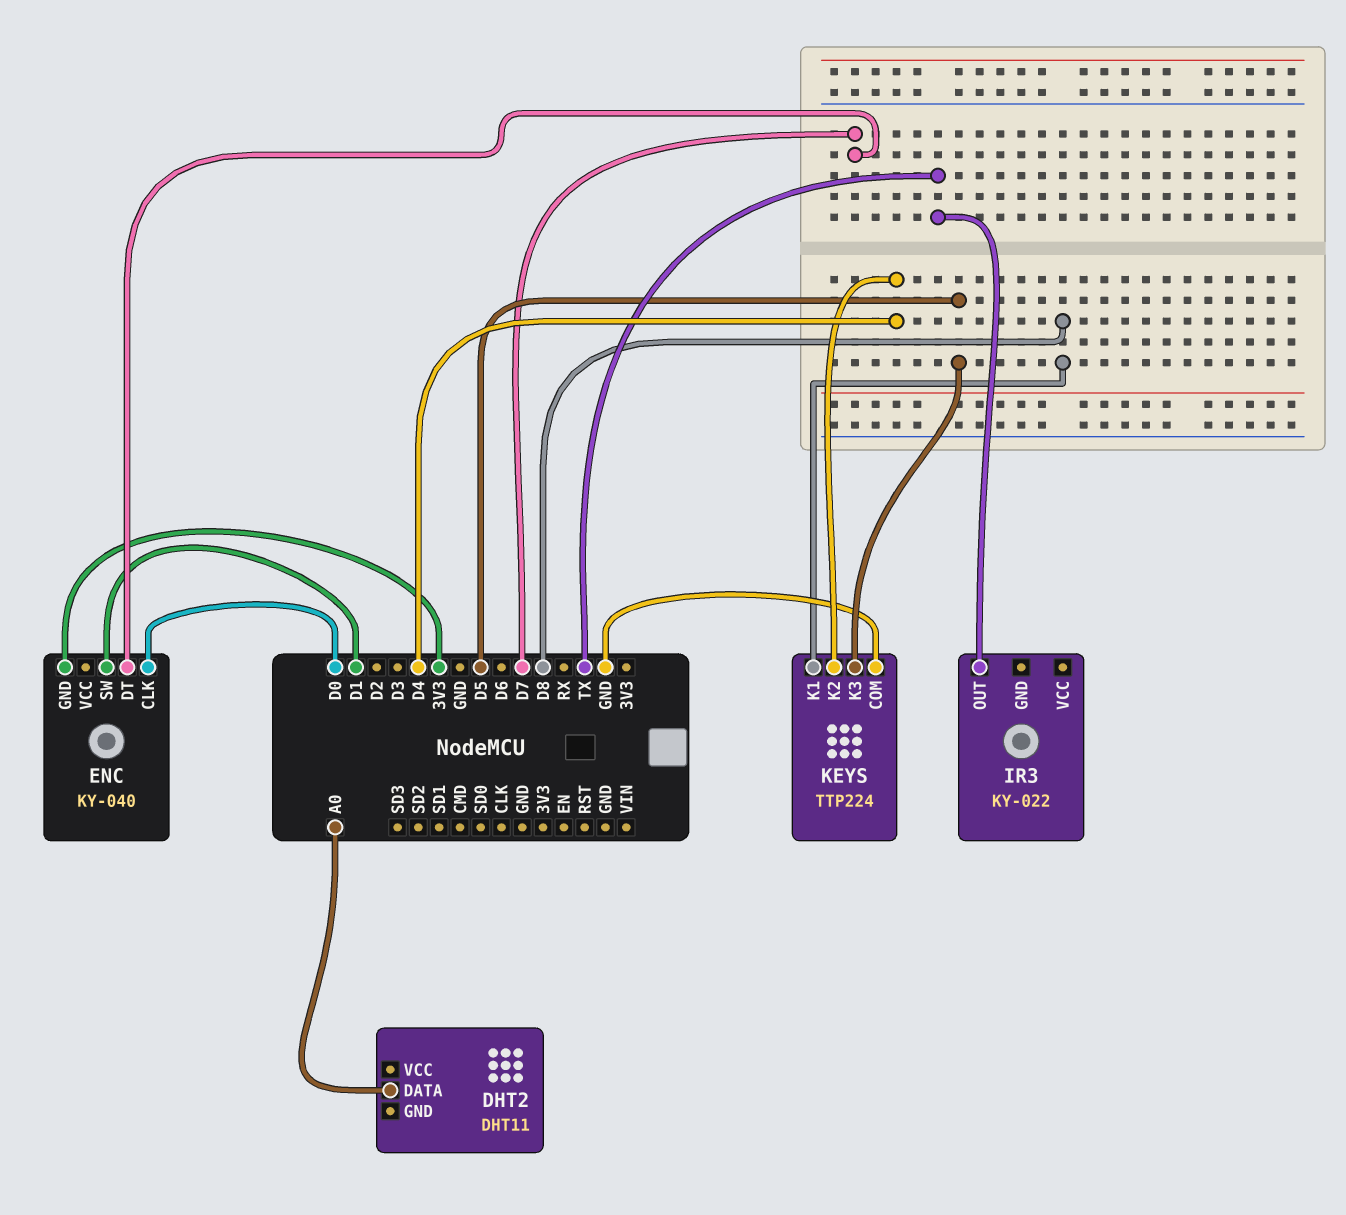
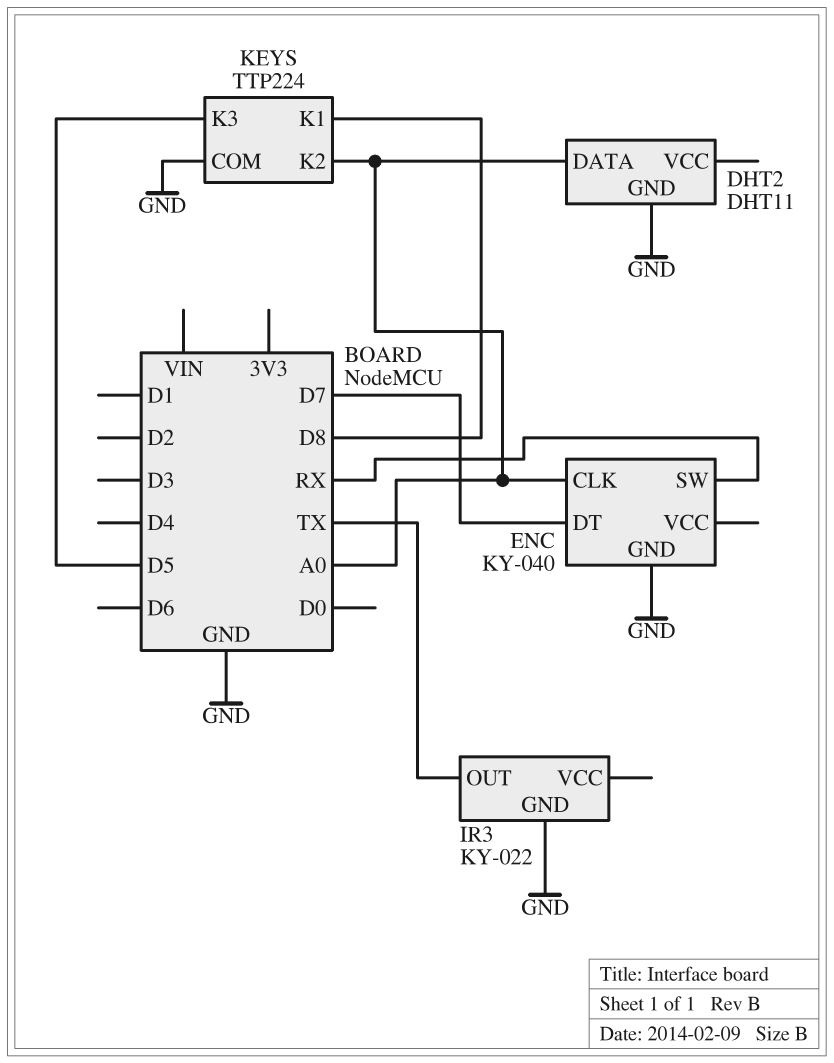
DHT2 pin GND: none -> GND
ENC pin CLK: D0 -> A0
ENC pin GND: 3V3 -> GND
ENC pin SW: D1 -> RX
IR3 pin GND: none -> GND
KEYS pin K2: D4 -> A0

